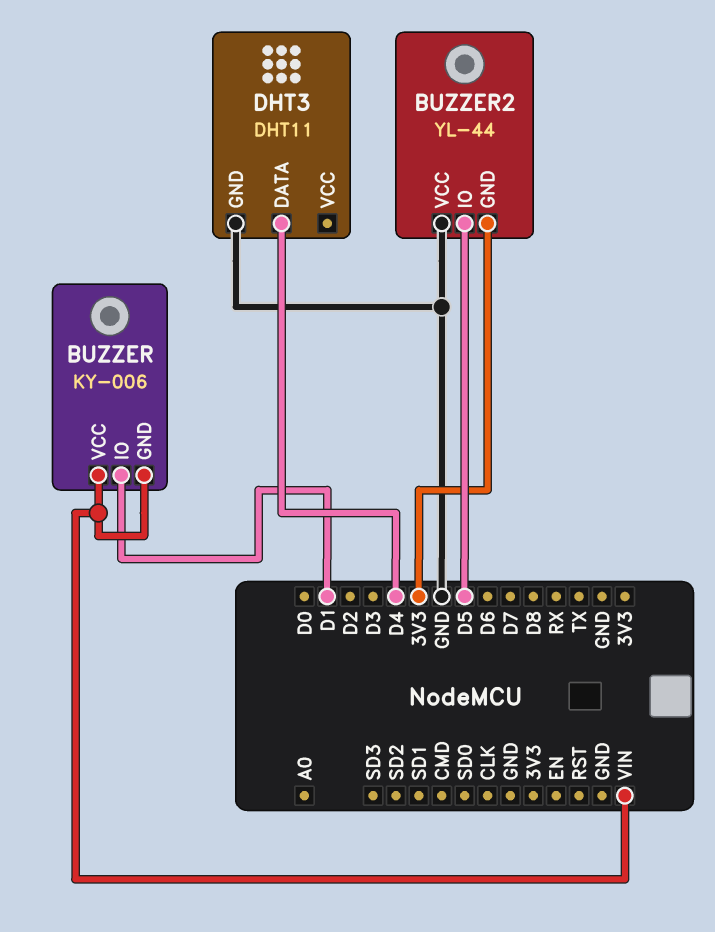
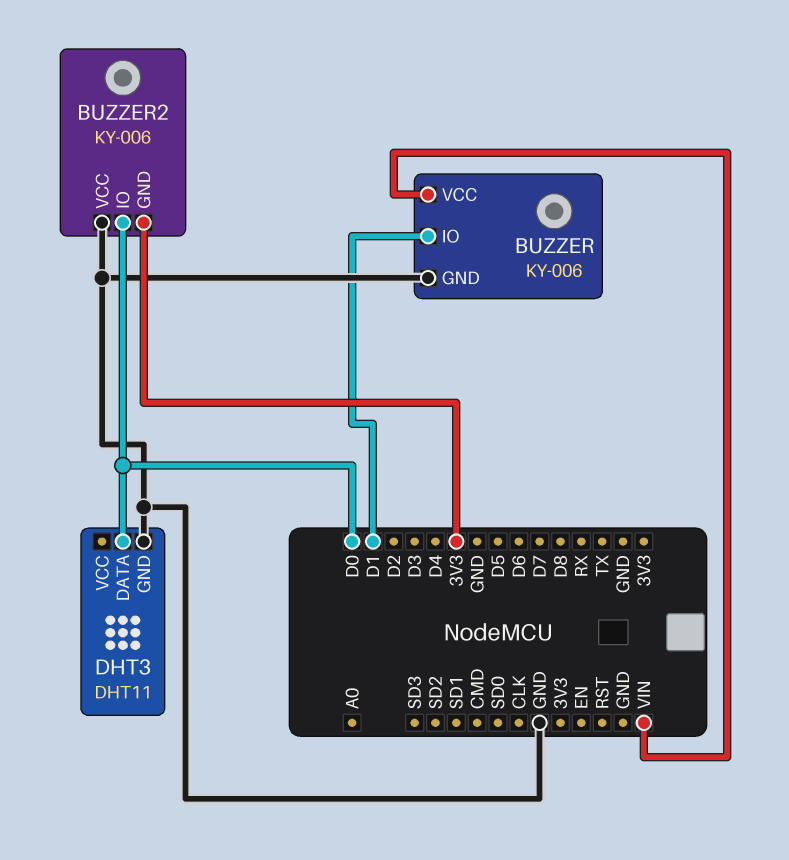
BUZZER pin GND: VIN -> GND
BUZZER2: YL-44 -> KY-006
BUZZER2 pin IO: D5 -> D0
DHT3 pin DATA: D4 -> D0

